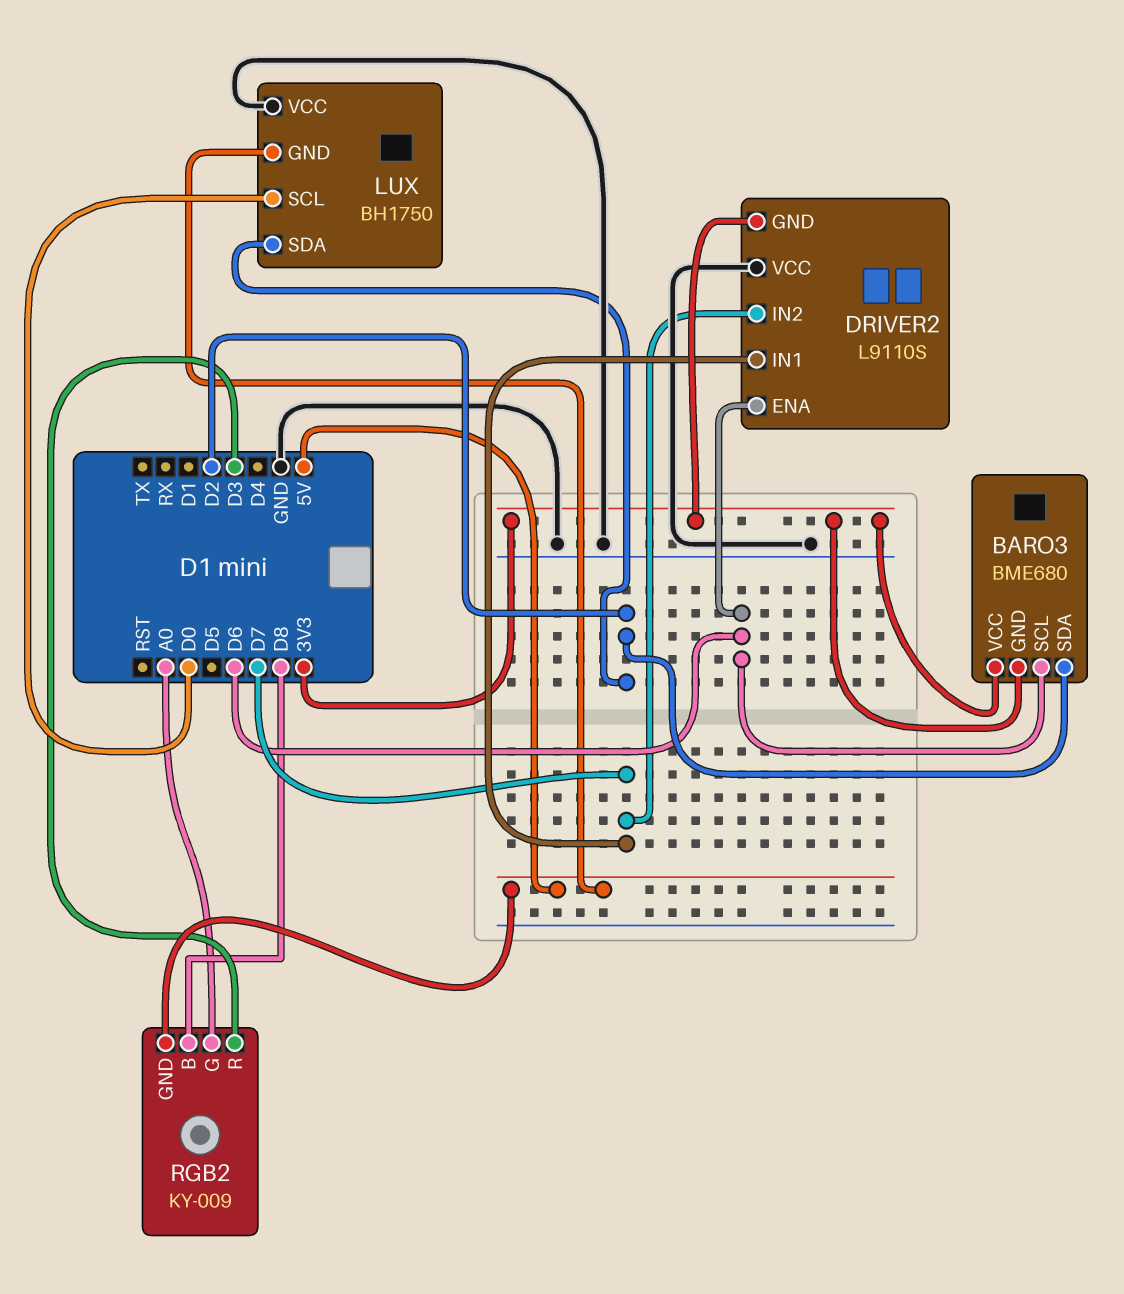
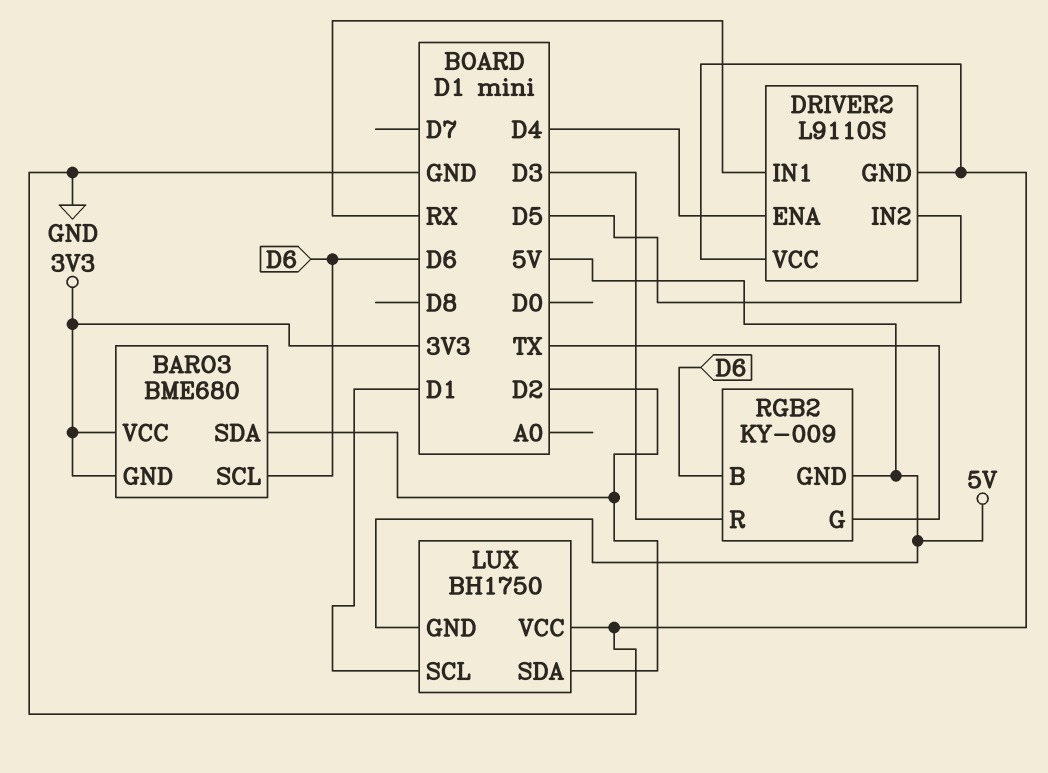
DRIVER2 pin ENA: D6 -> D4
DRIVER2 pin GND: 3V3 -> GND
DRIVER2 pin IN1: D7 -> RX
DRIVER2 pin IN2: D7 -> D5
LUX pin SCL: D0 -> D1
RGB2 pin B: D8 -> D6
RGB2 pin G: A0 -> TX

